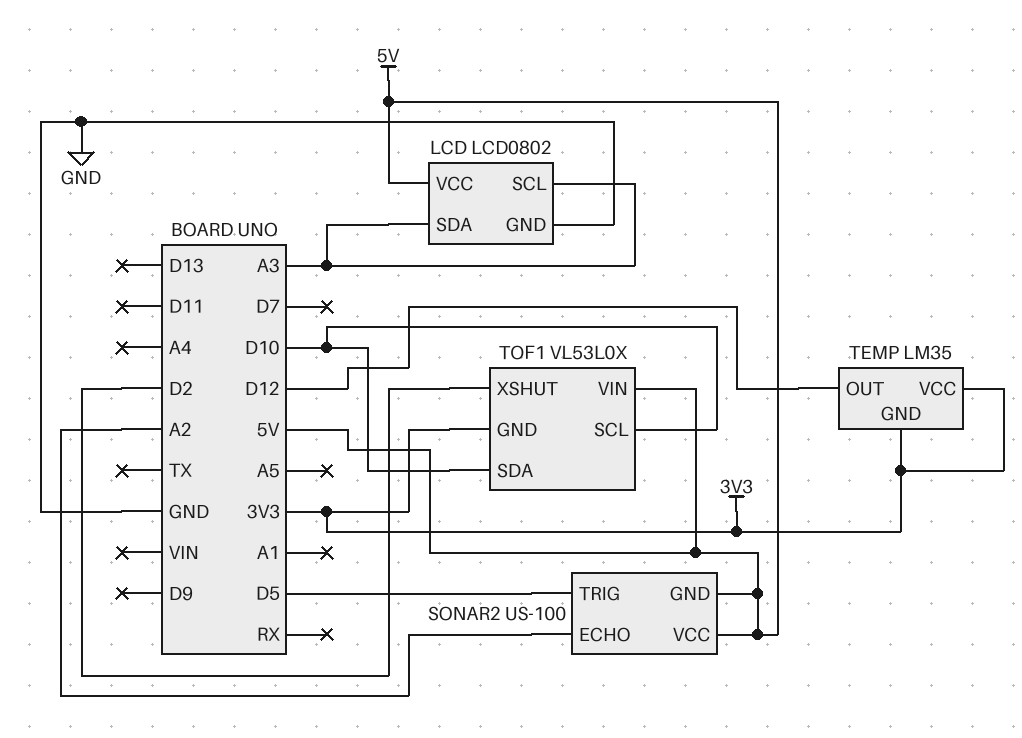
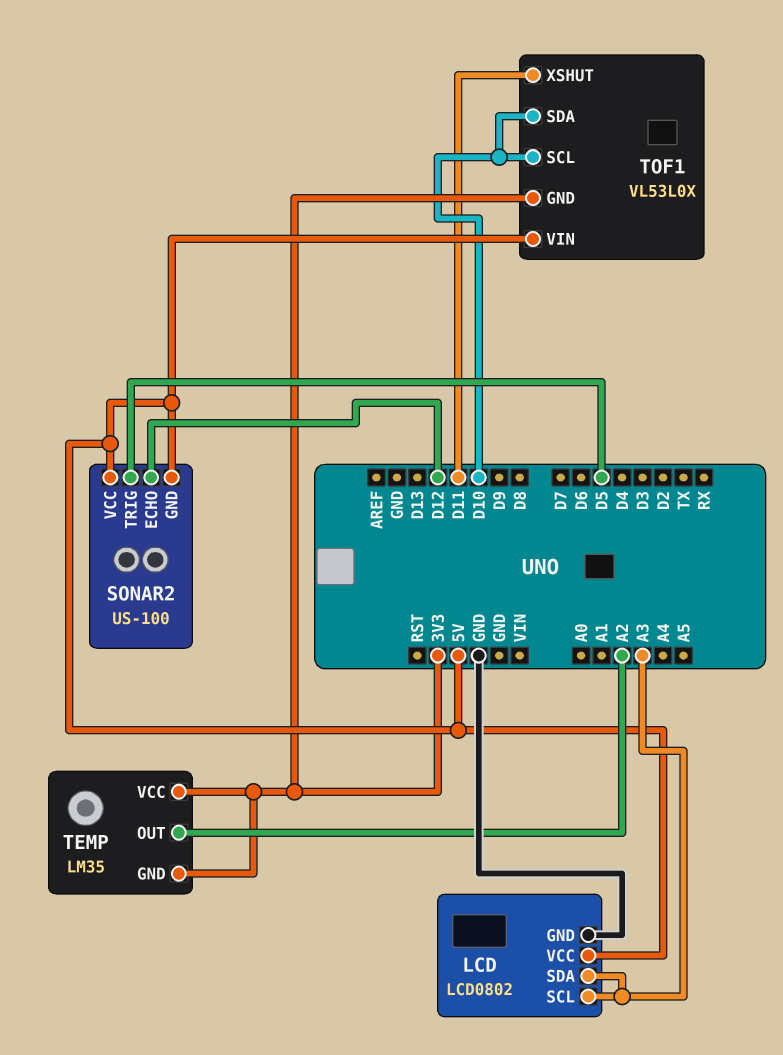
SONAR2 pin ECHO: A2 -> D12
TEMP pin OUT: D12 -> A2
TOF1 pin XSHUT: D2 -> D11

